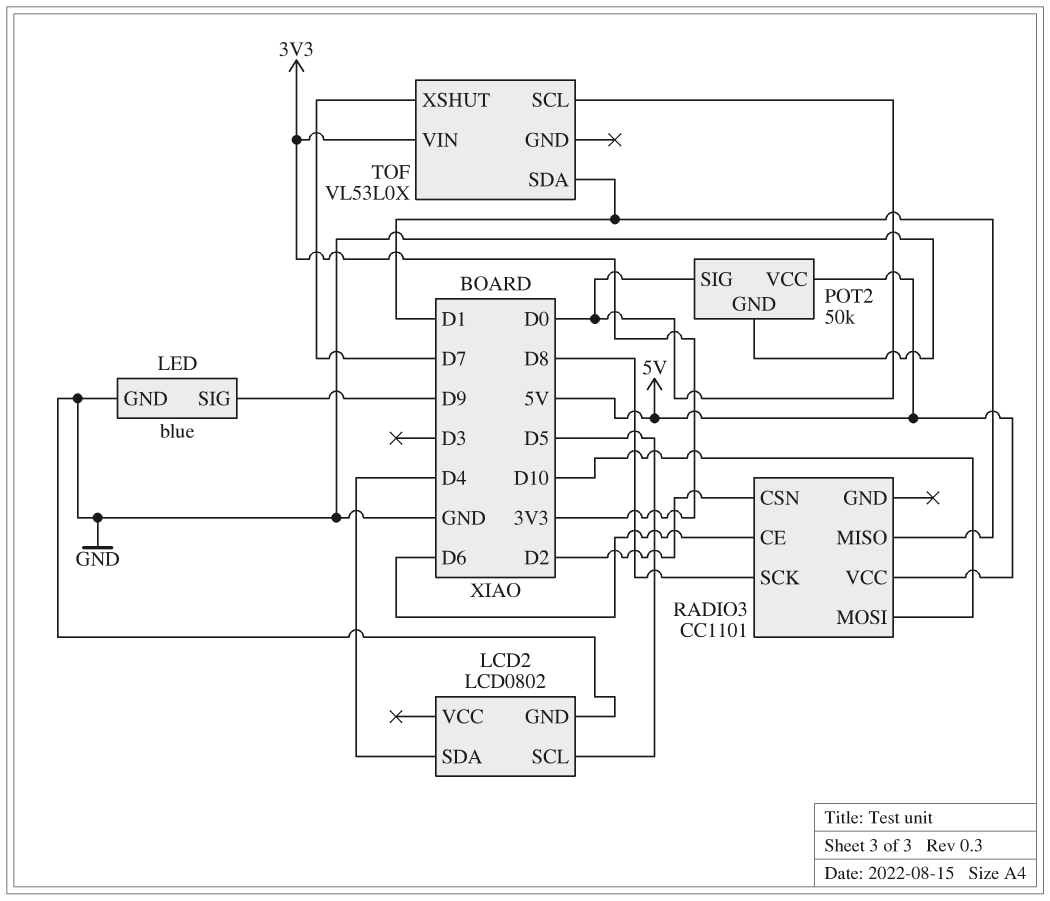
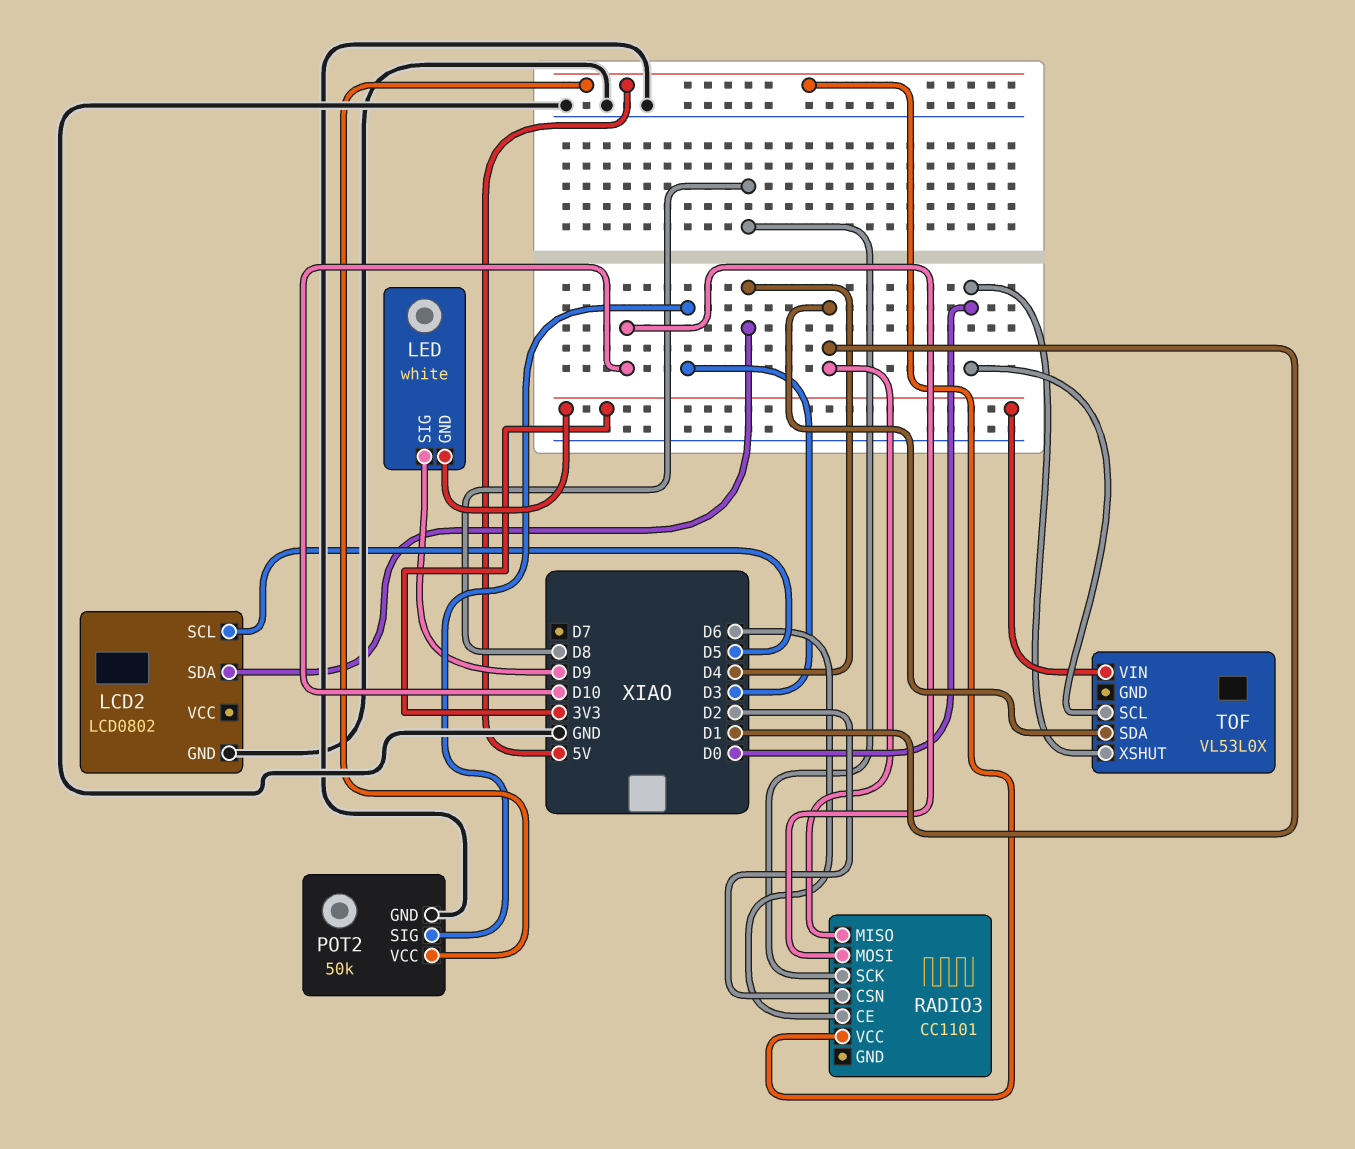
LED: blue -> white
LED pin GND: GND -> 3V3
POT2 pin SIG: D0 -> D3
TOF pin XSHUT: D7 -> D0

